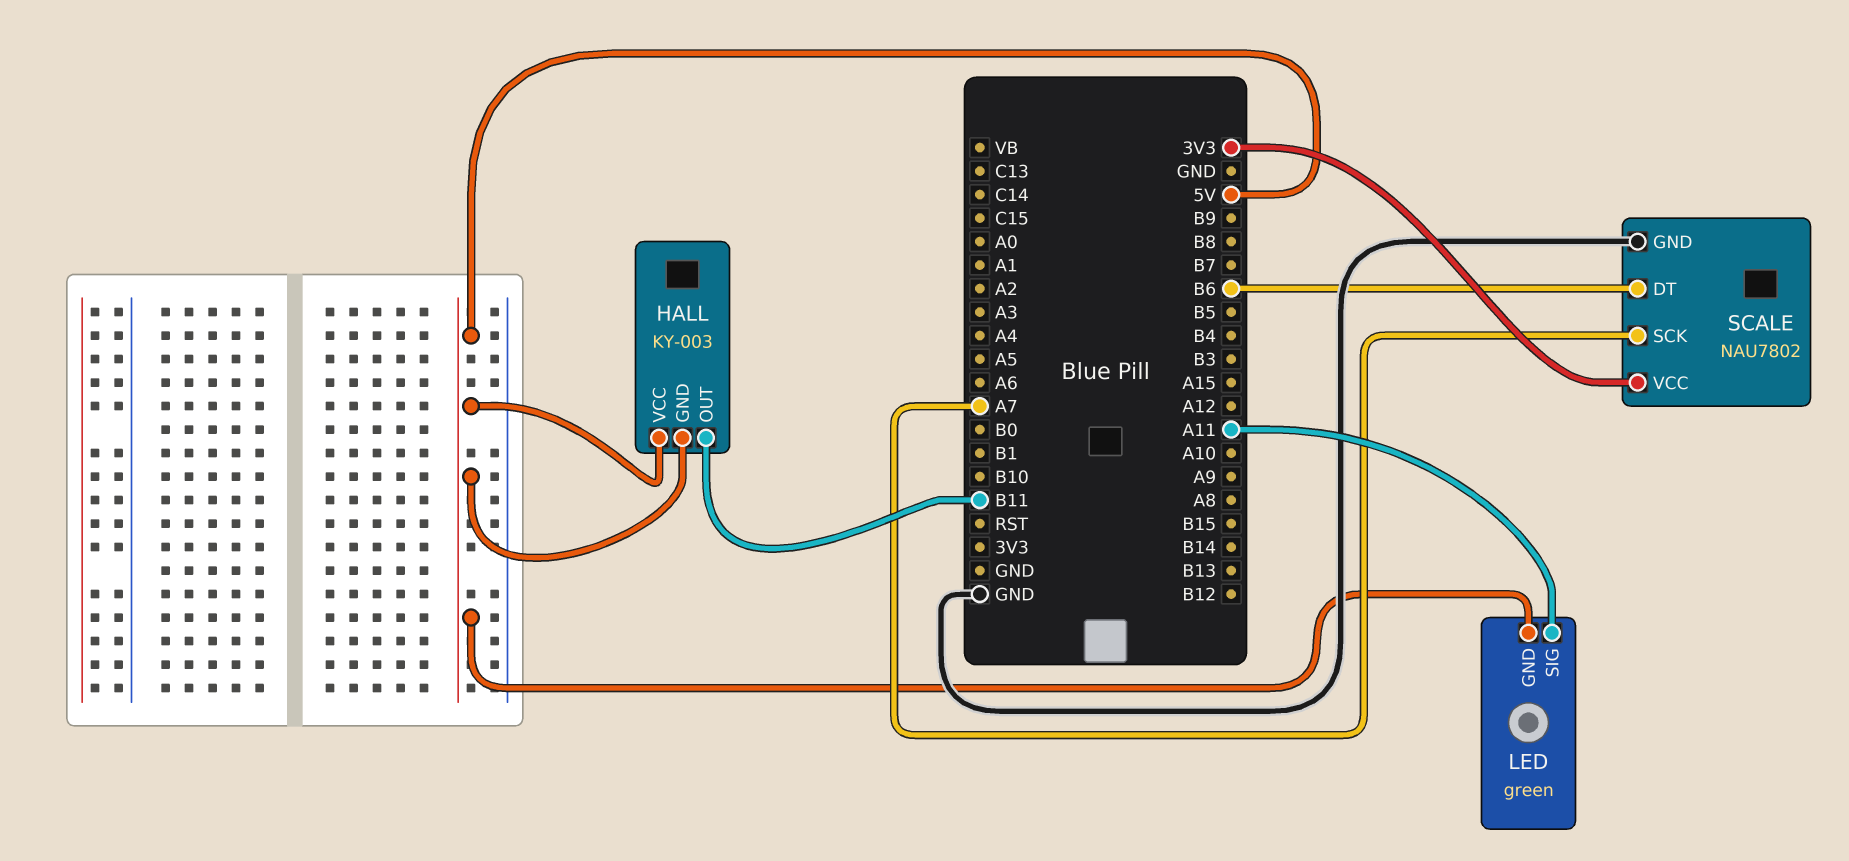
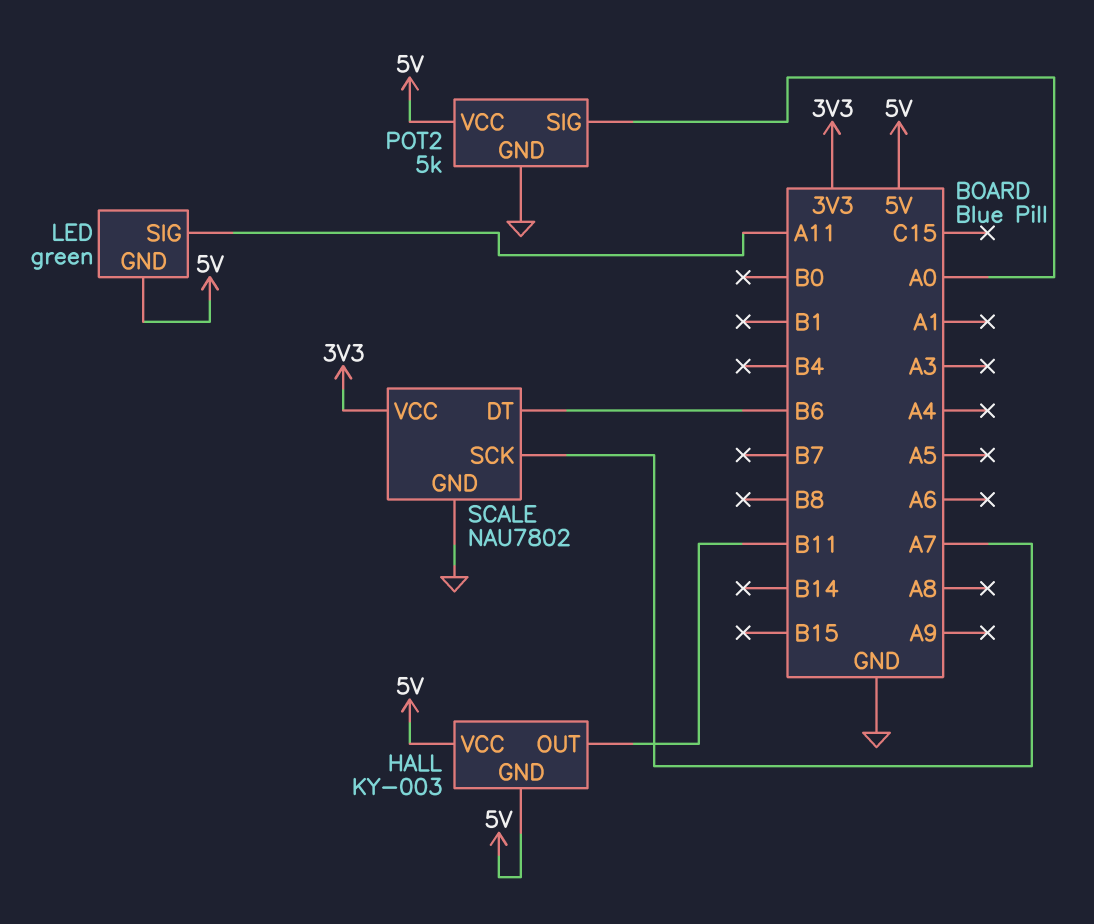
POT2: none -> 5k
POT2 pin GND: none -> GND
POT2 pin SIG: none -> A0
POT2 pin VCC: none -> 5V

